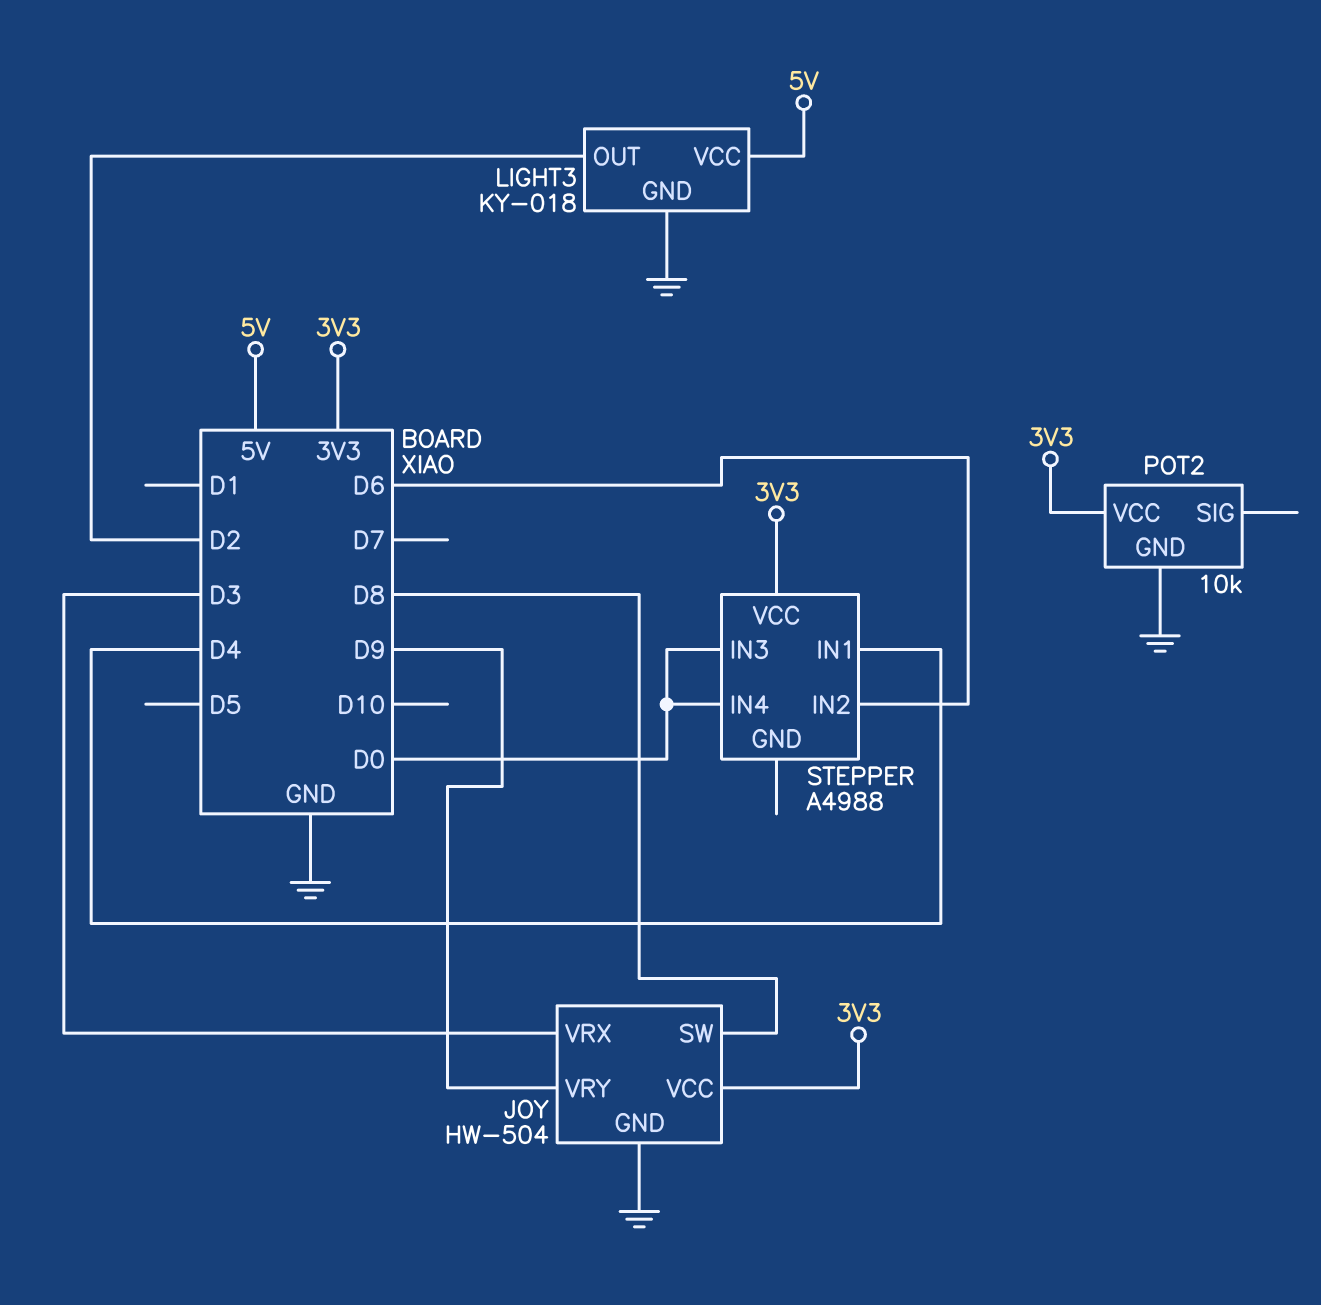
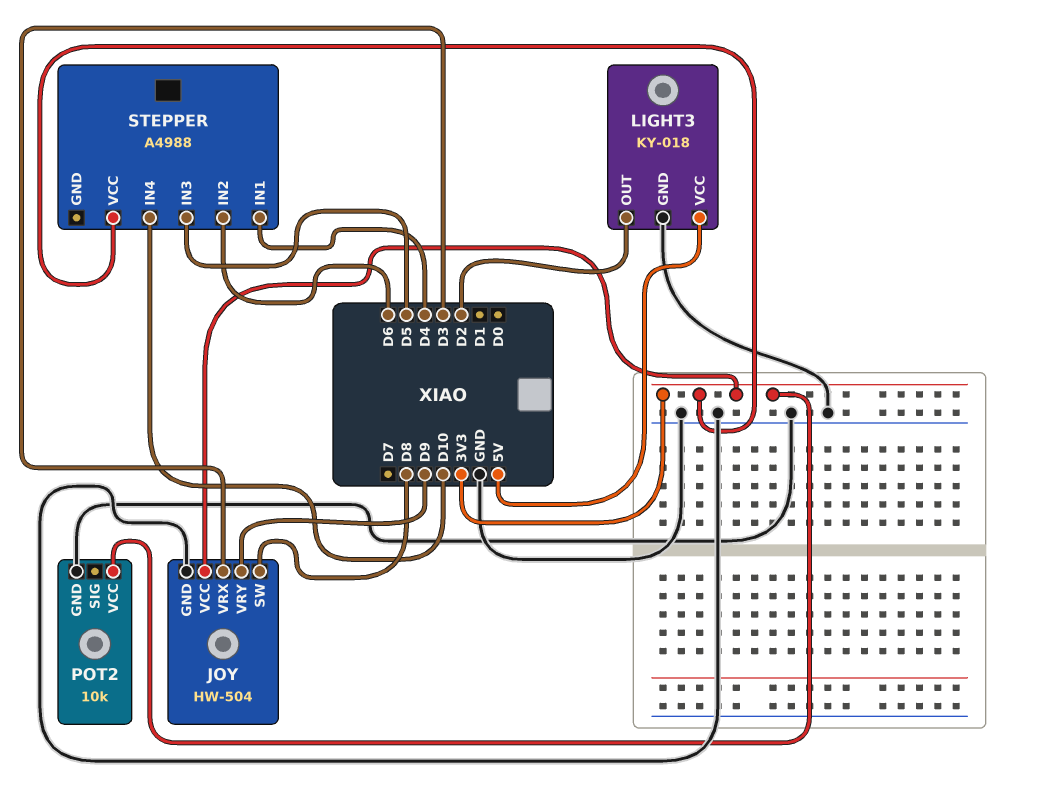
STEPPER pin IN3: D0 -> D5
STEPPER pin IN4: D0 -> D10

